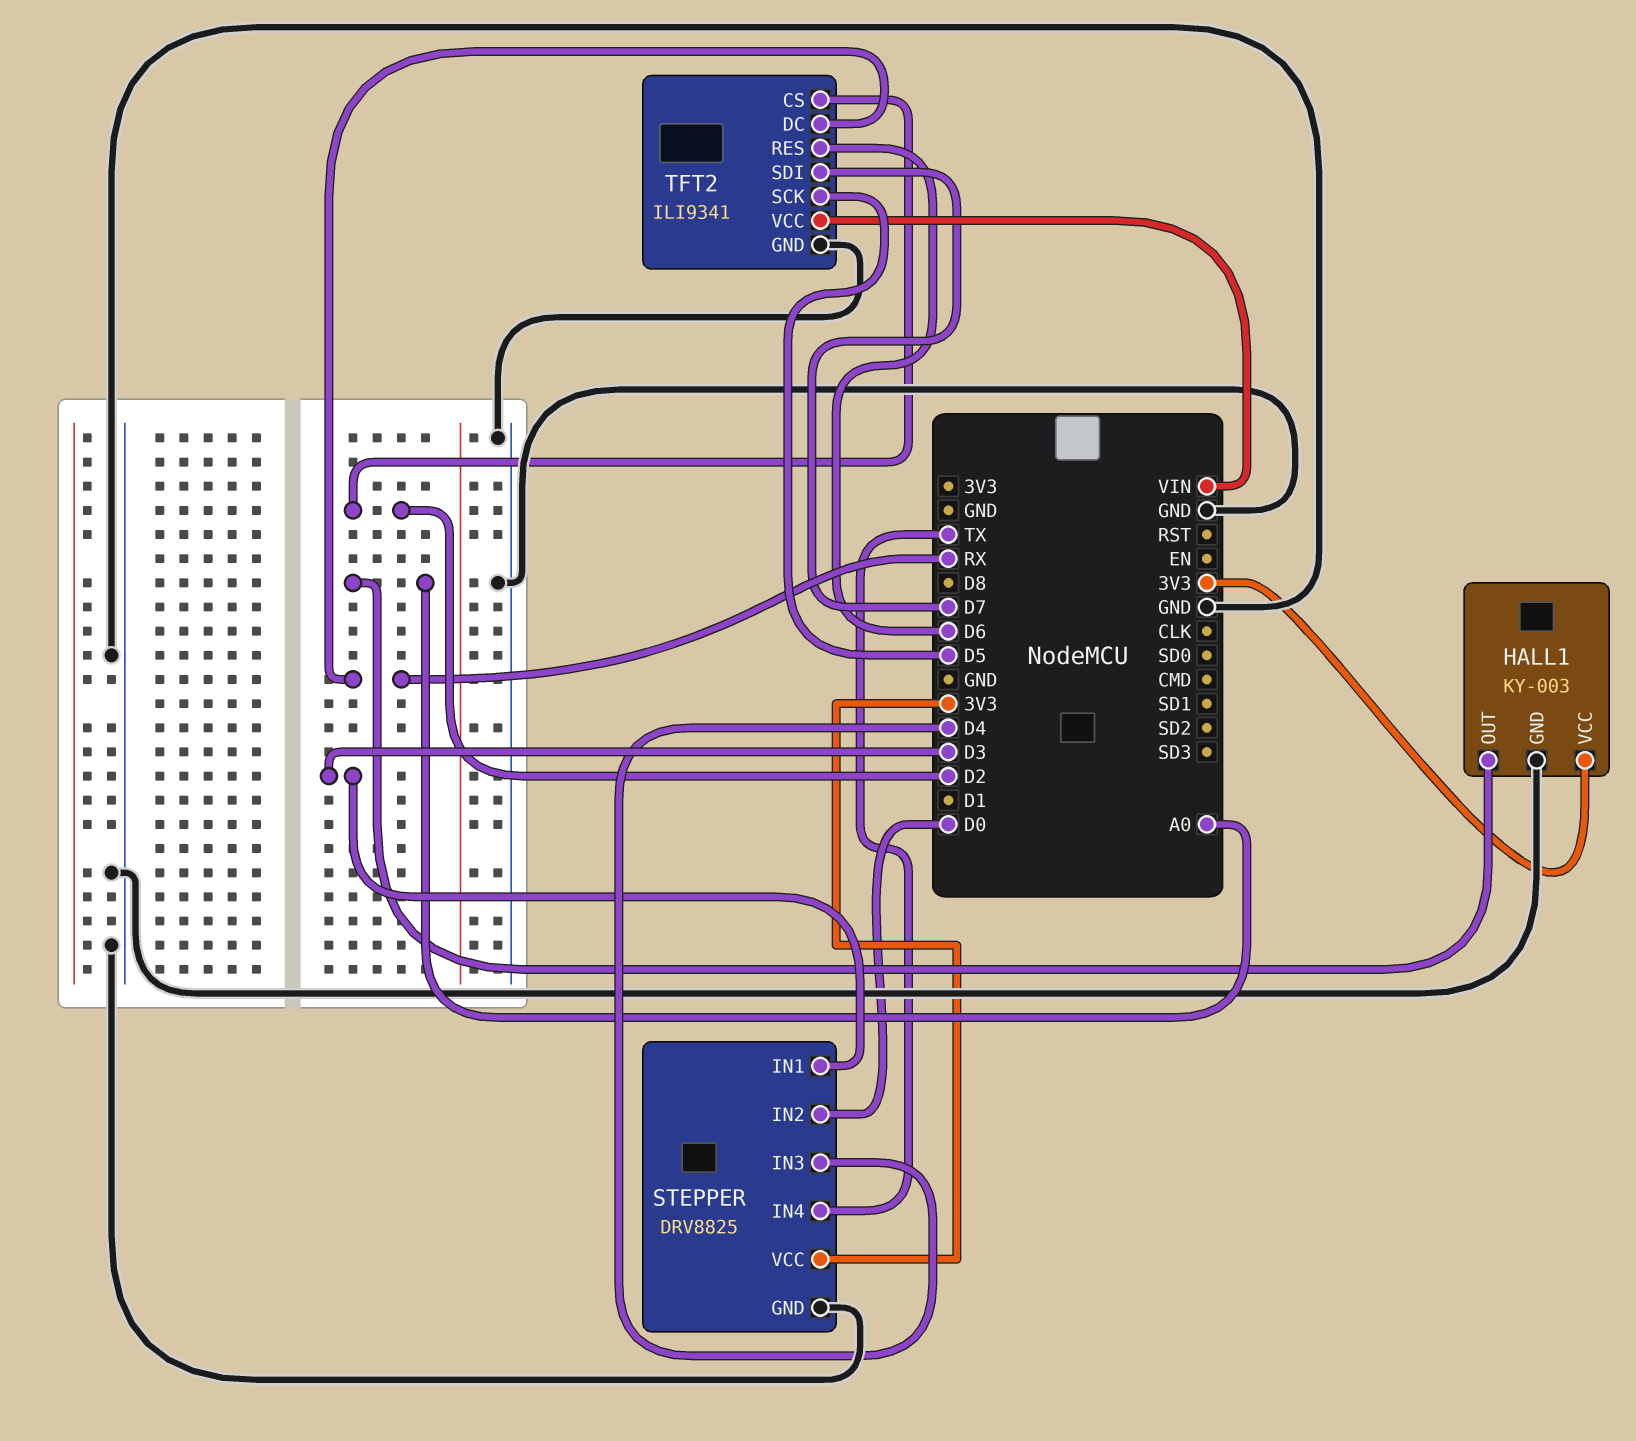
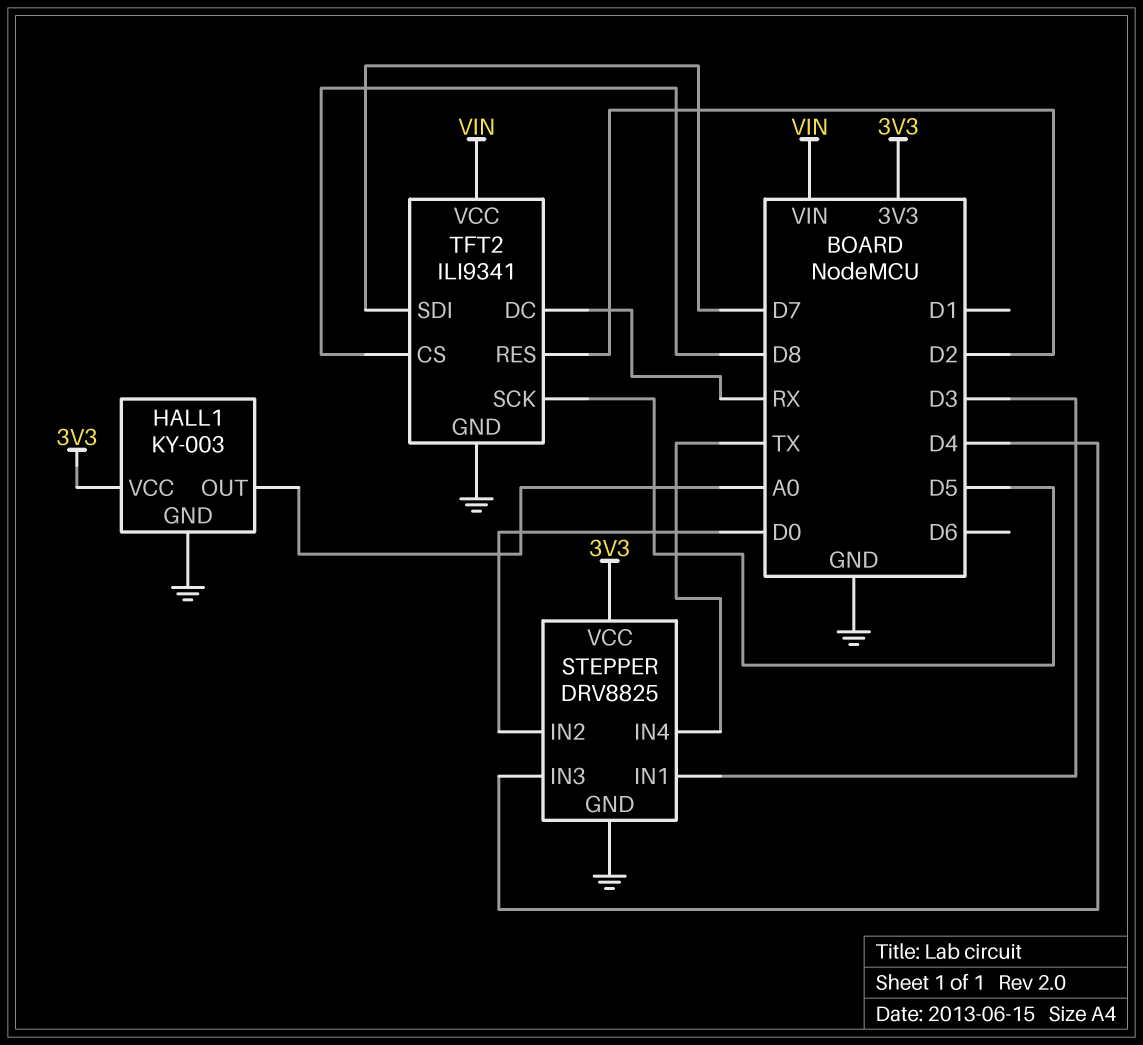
TFT2 pin CS: D2 -> D8
TFT2 pin RES: D6 -> D2

